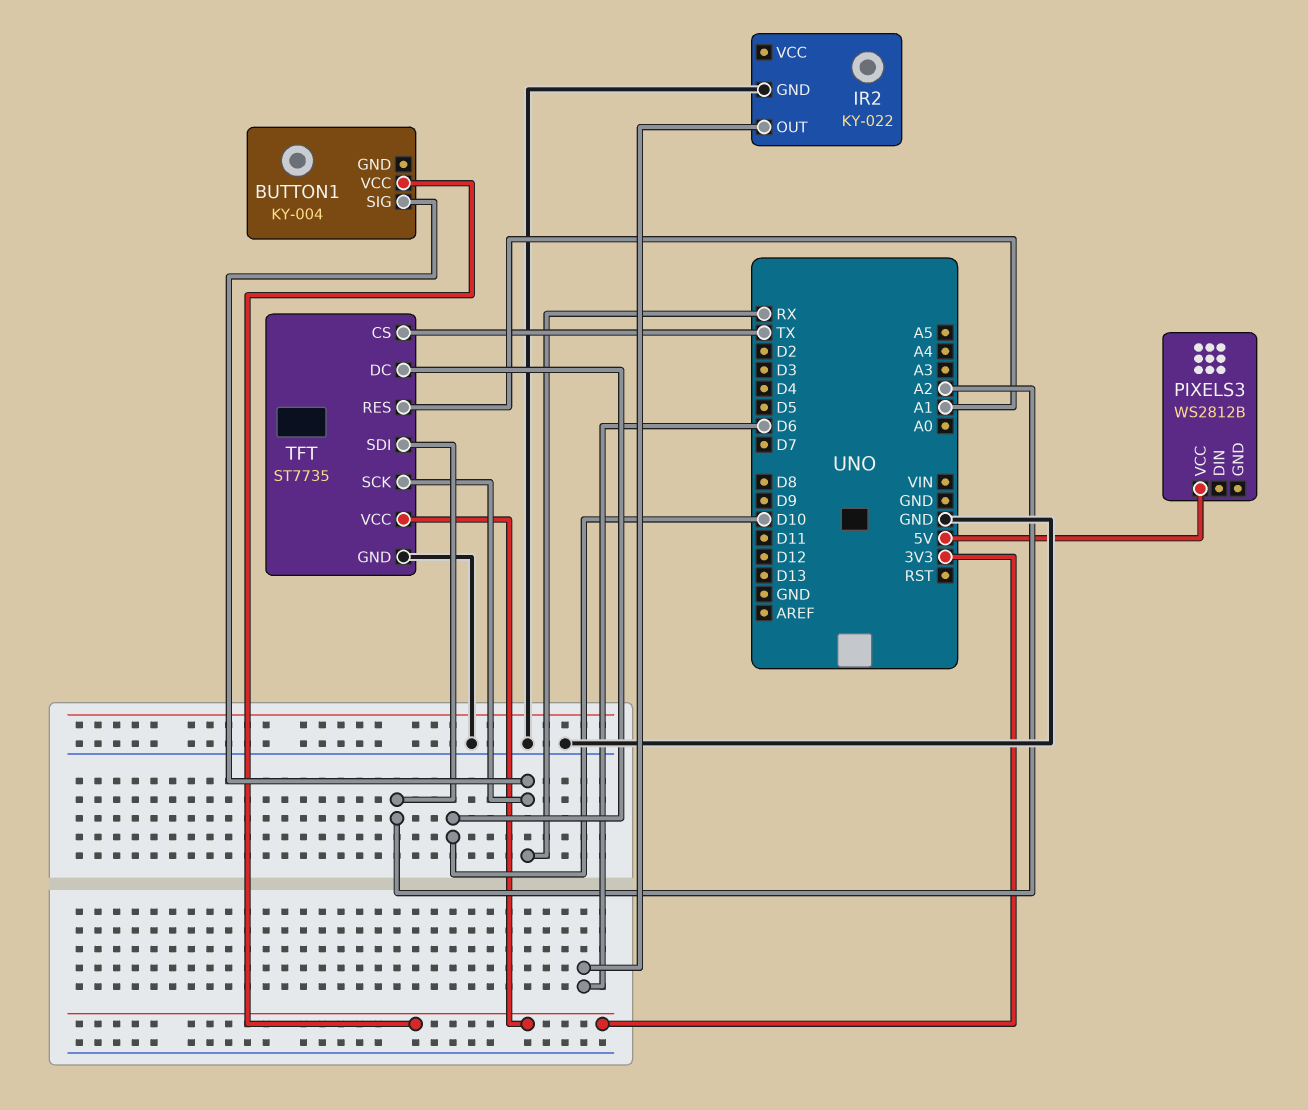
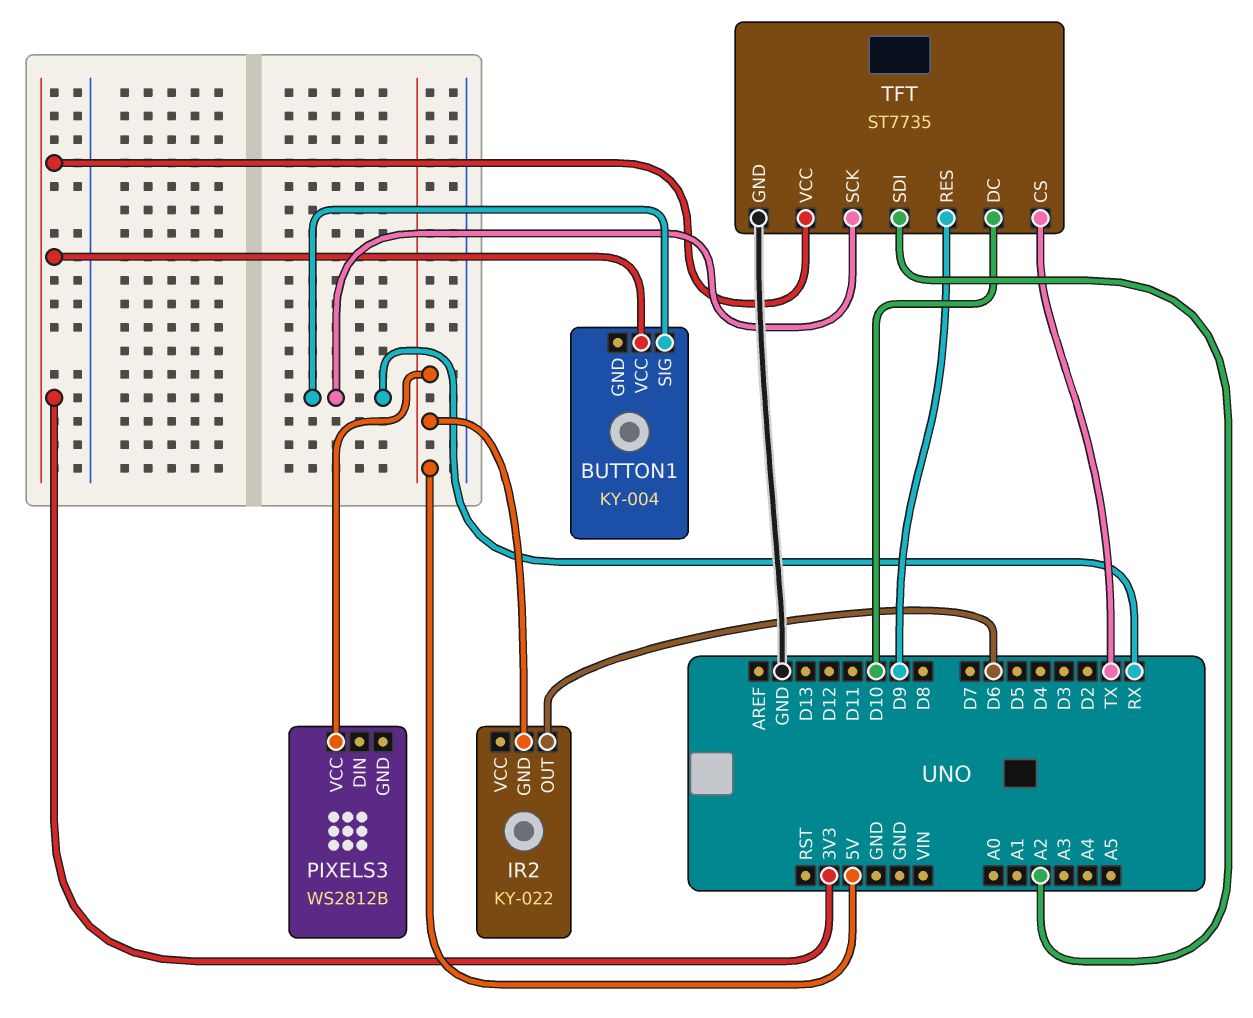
IR2 pin GND: GND -> 5V
TFT pin RES: A1 -> D9

